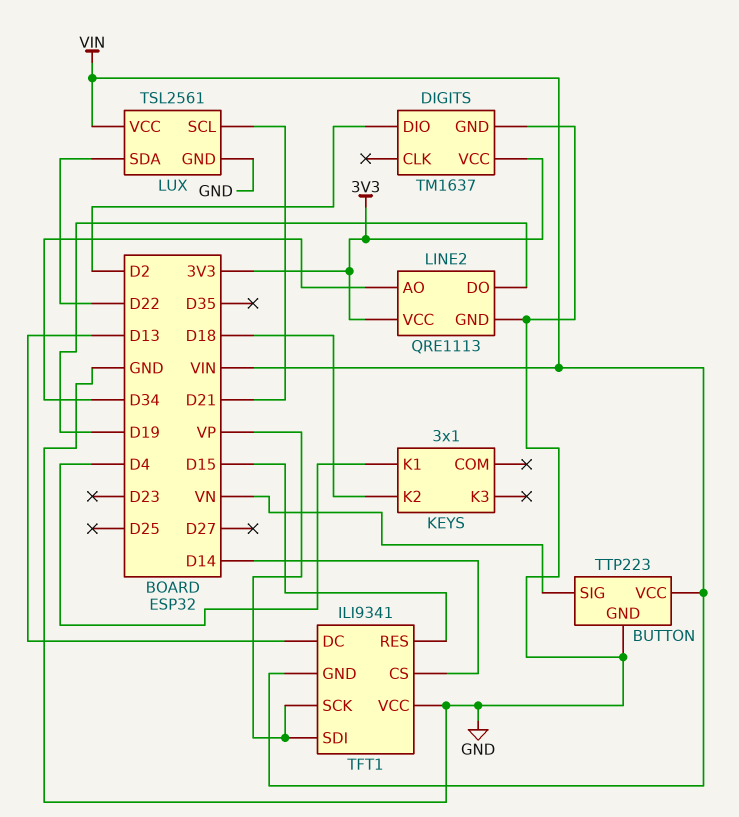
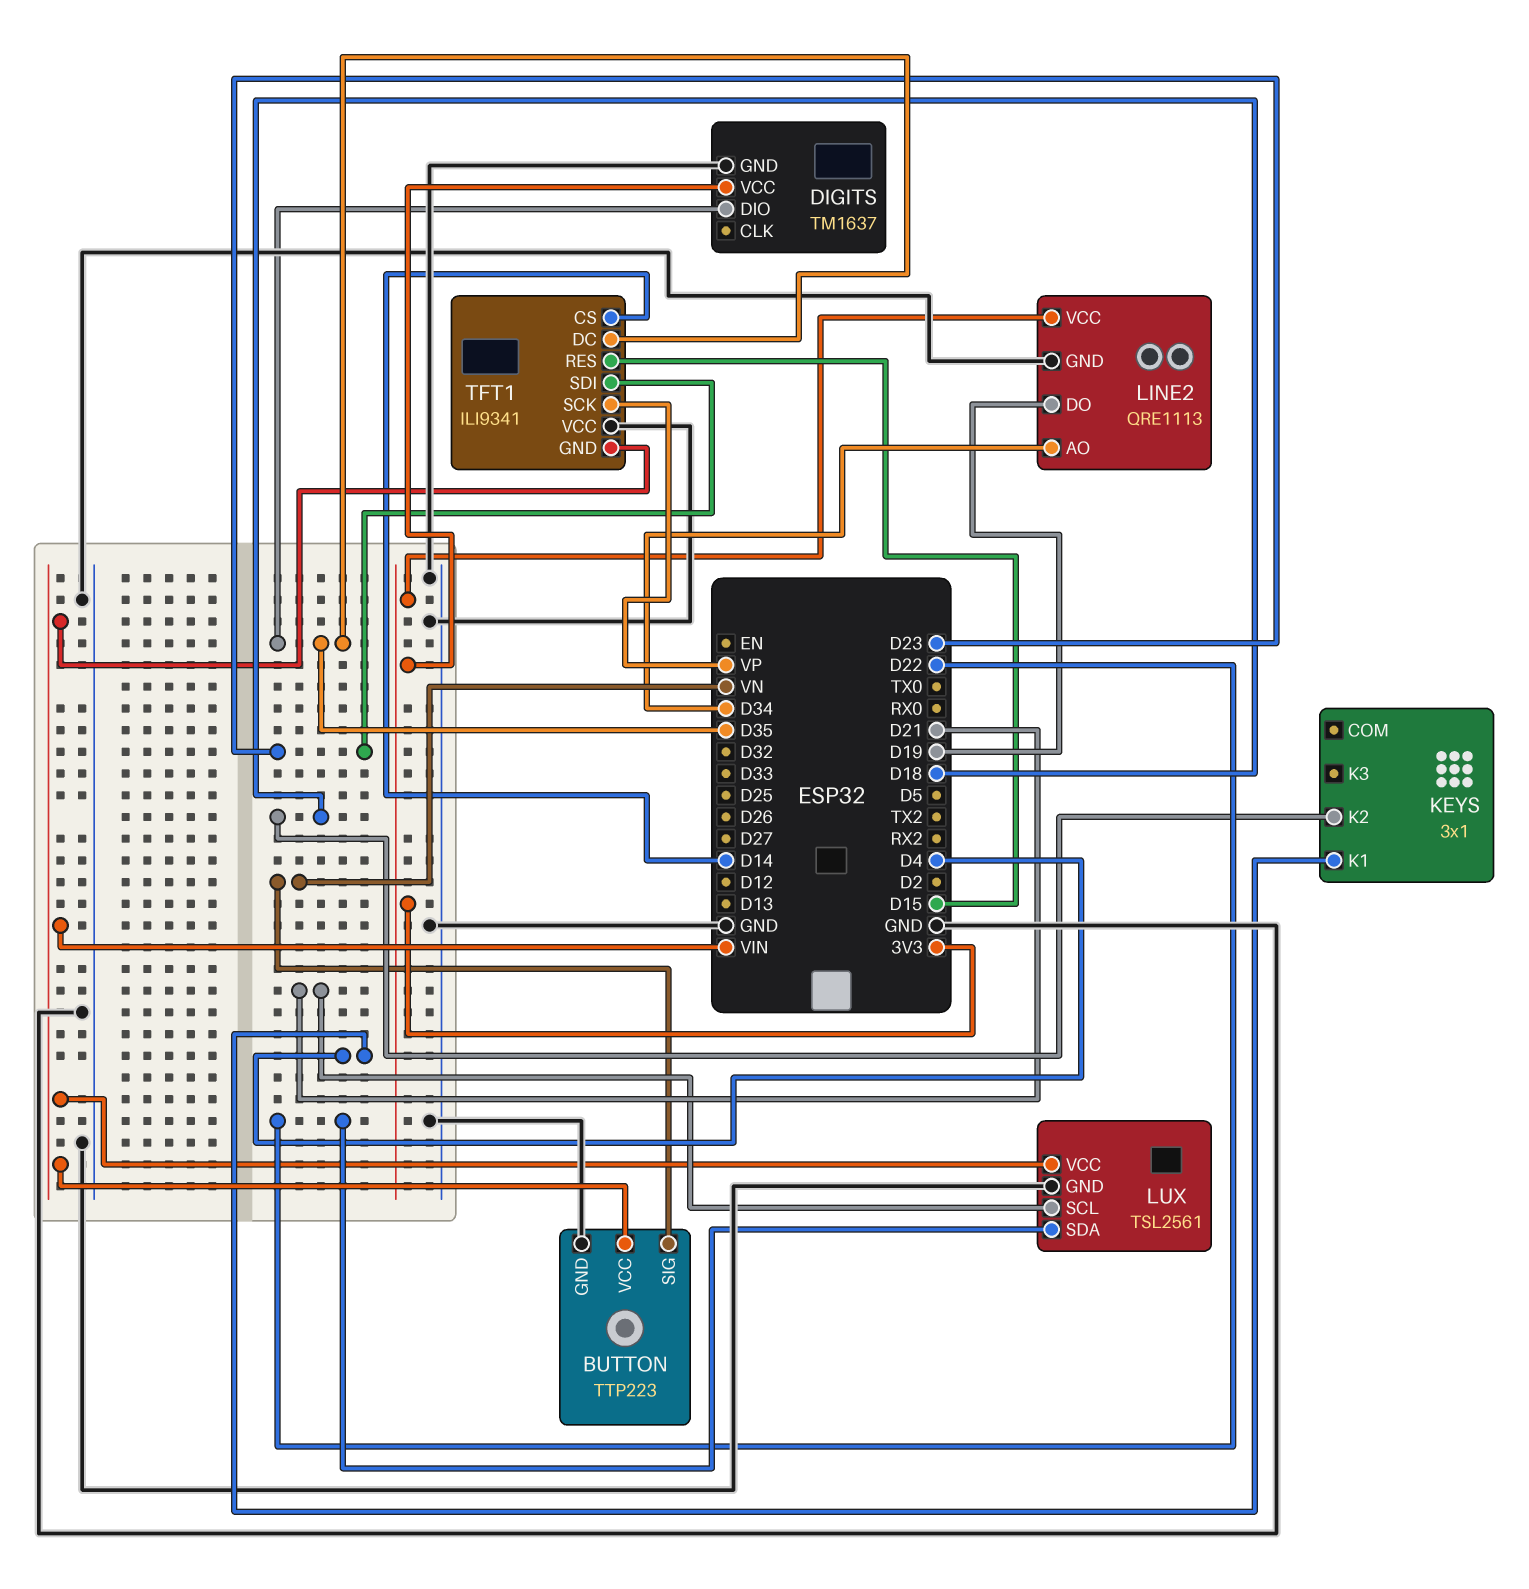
DIGITS pin DIO: D2 -> D35
TFT1 pin DC: D13 -> D35
TFT1 pin SDI: VP -> D23

